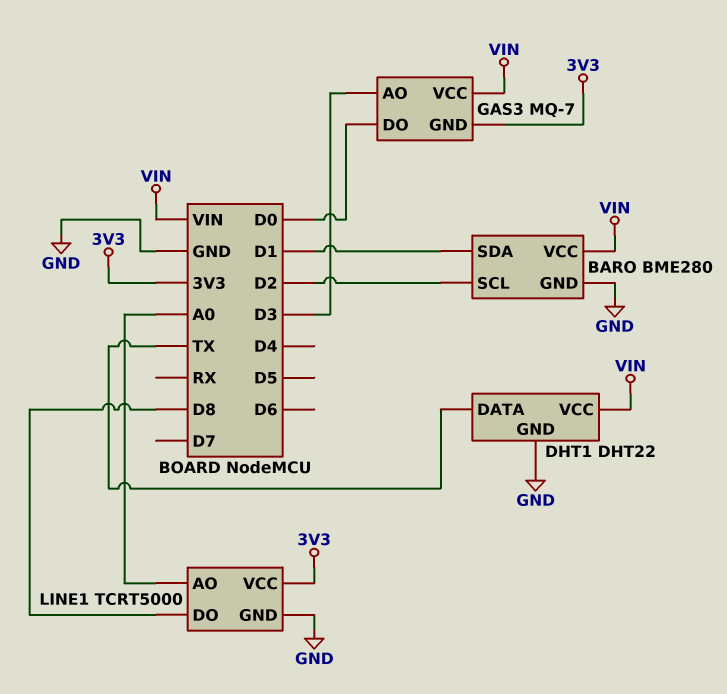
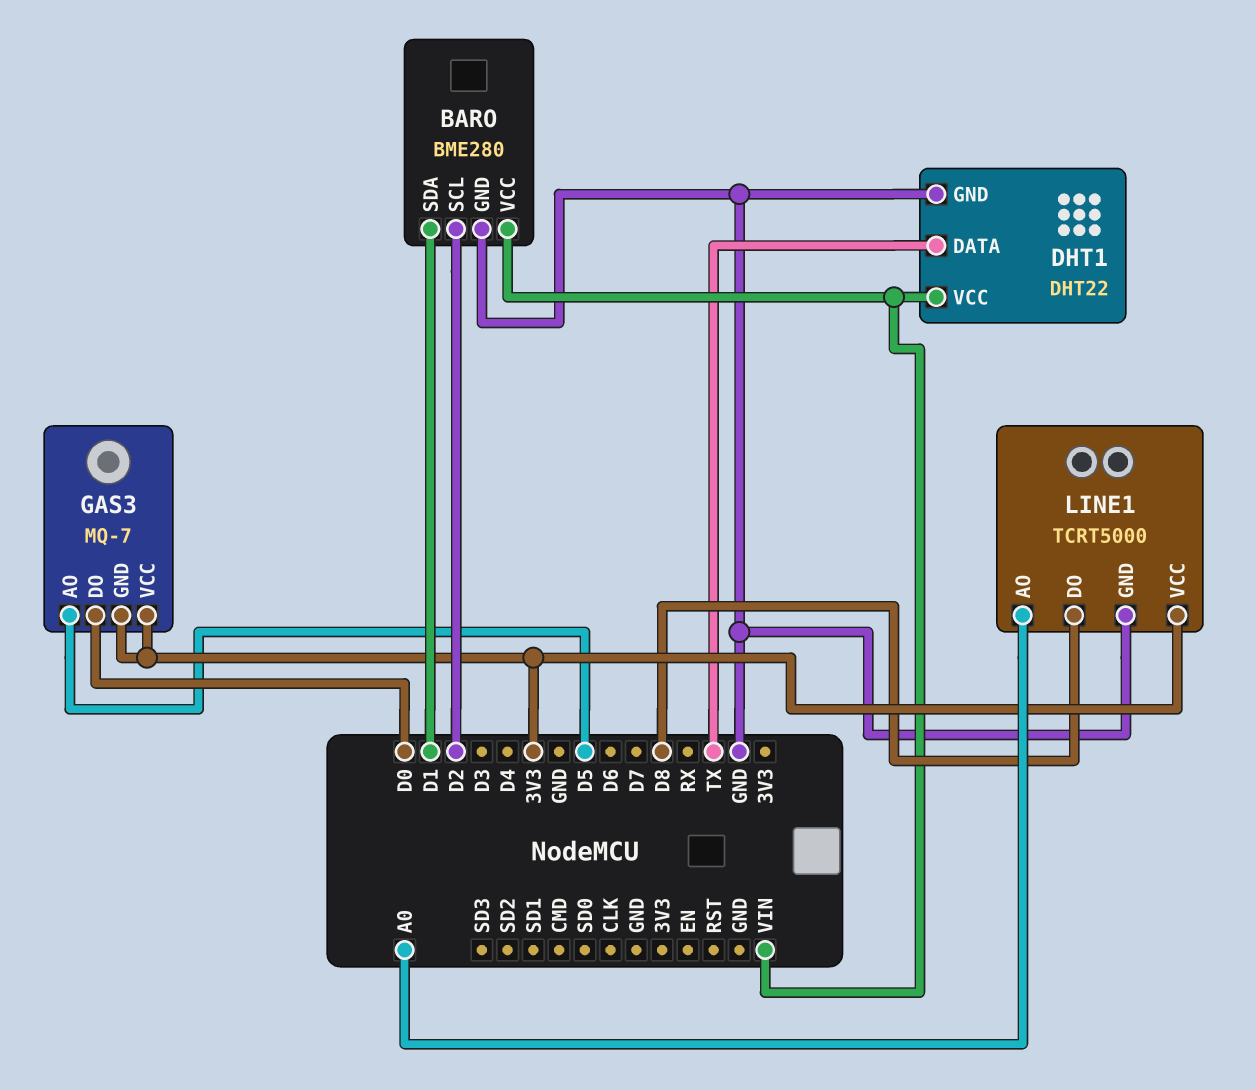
GAS3 pin AO: D3 -> D5
GAS3 pin VCC: VIN -> 3V3

